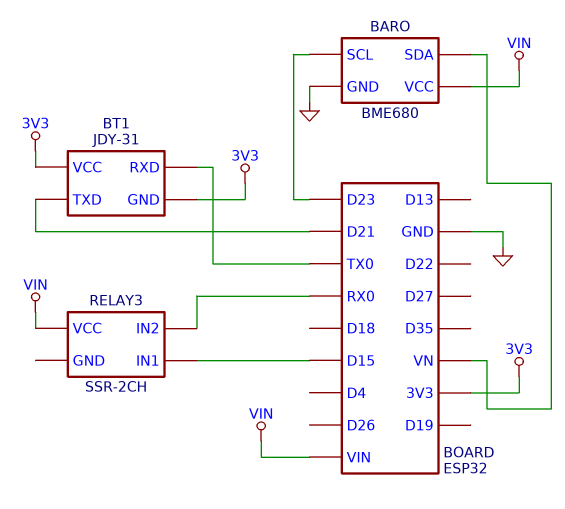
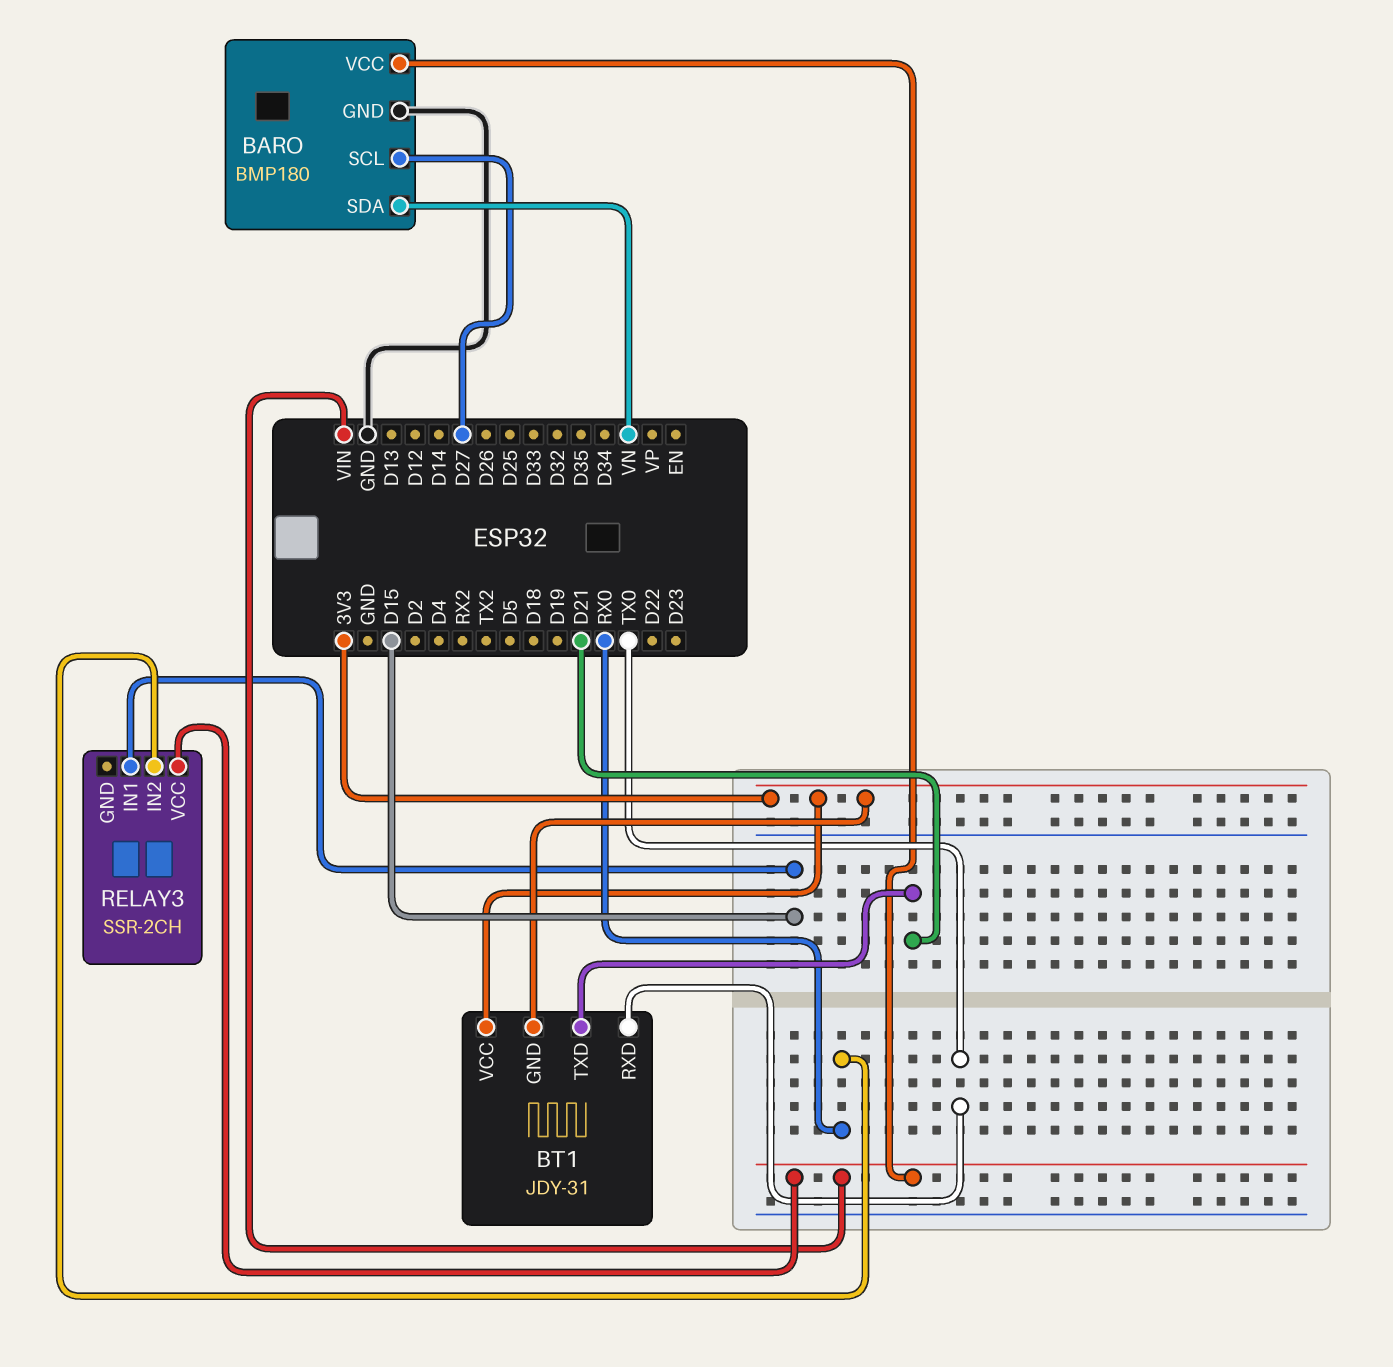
BARO: BME680 -> BMP180
BARO pin SCL: D23 -> D27

